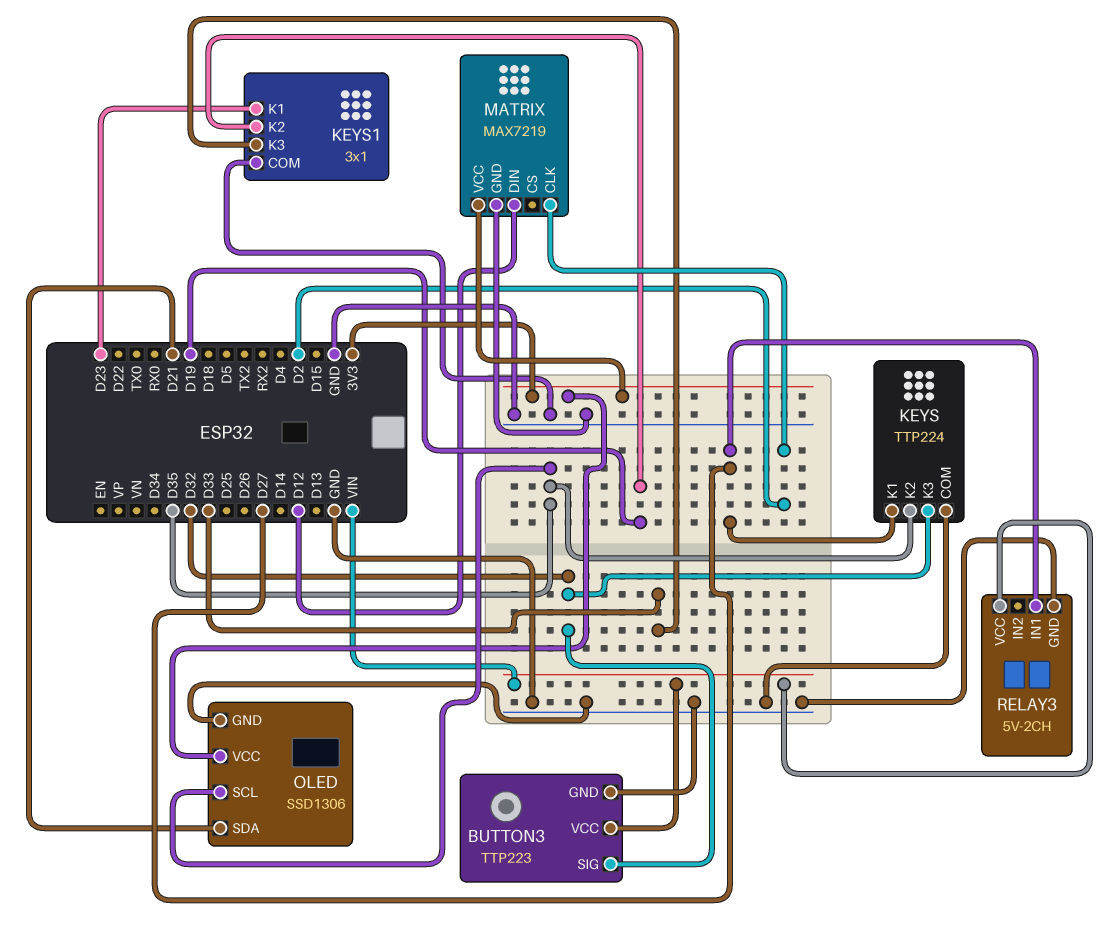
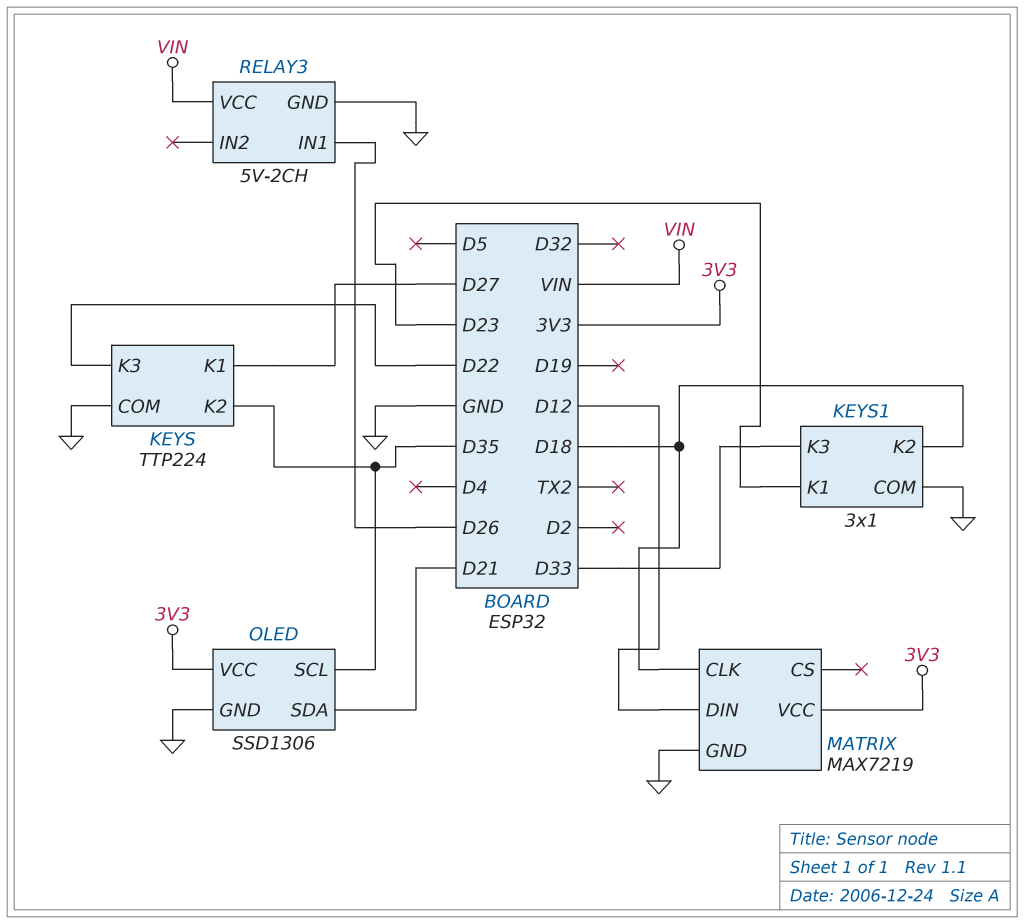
BUTTON3: TTP223 -> none
BUTTON3 pin GND: GND -> none
BUTTON3 pin SIG: D32 -> none
BUTTON3 pin VCC: VIN -> none
KEYS pin K3: D32 -> D22
KEYS1 pin K2: D19 -> D18
MATRIX pin CLK: D2 -> D18
RELAY3 pin IN1: D27 -> D26

